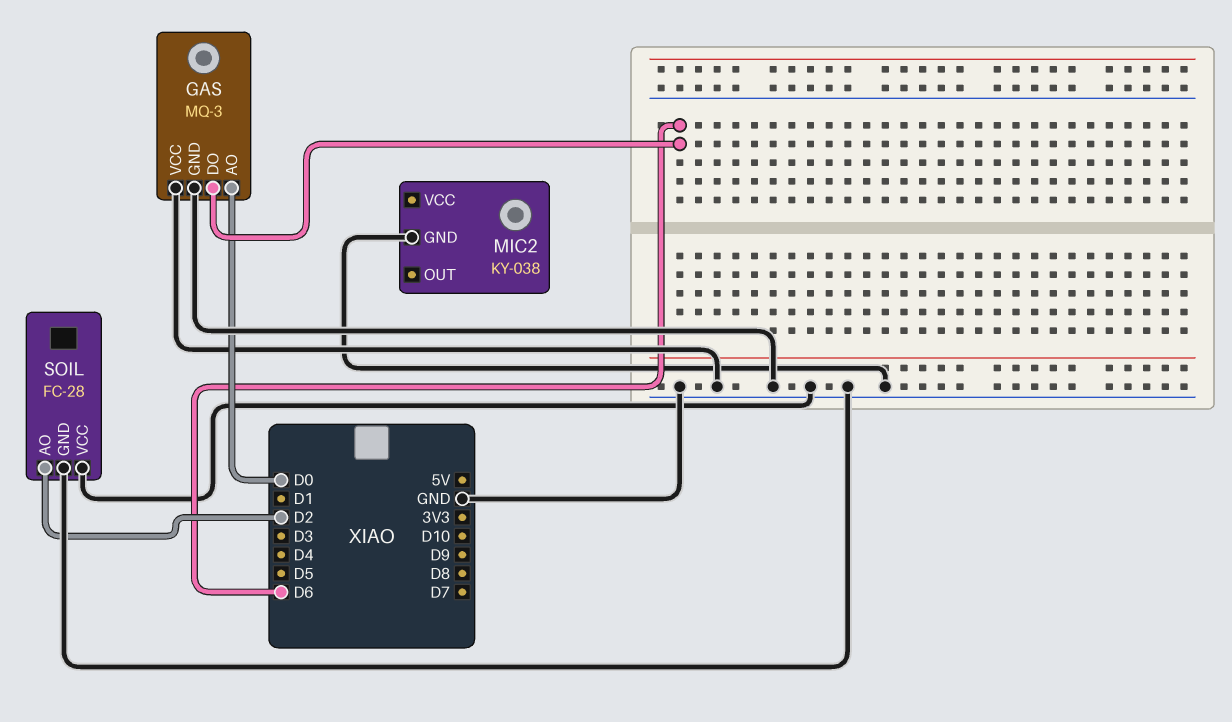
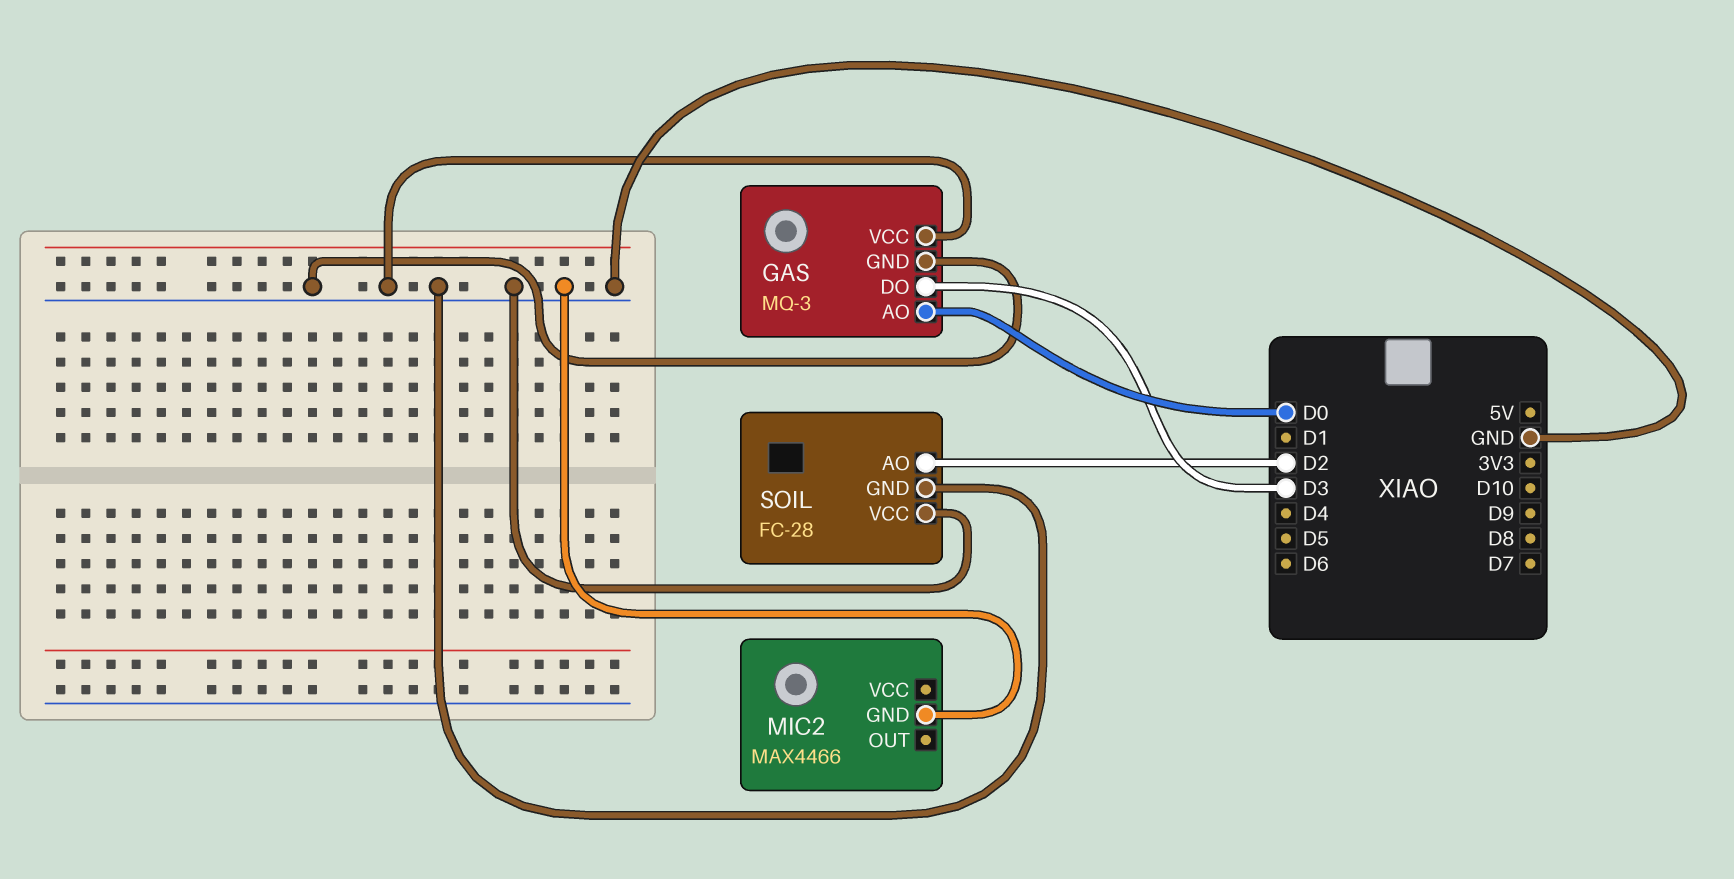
GAS pin DO: D6 -> D3
MIC2: KY-038 -> MAX4466

